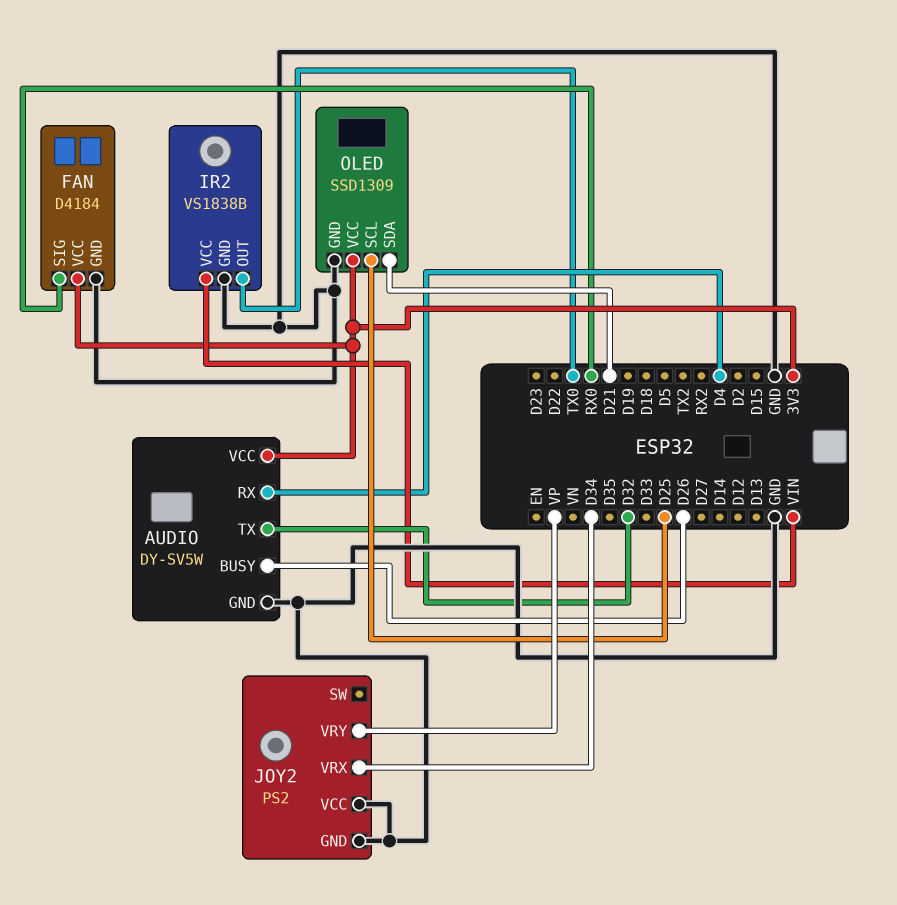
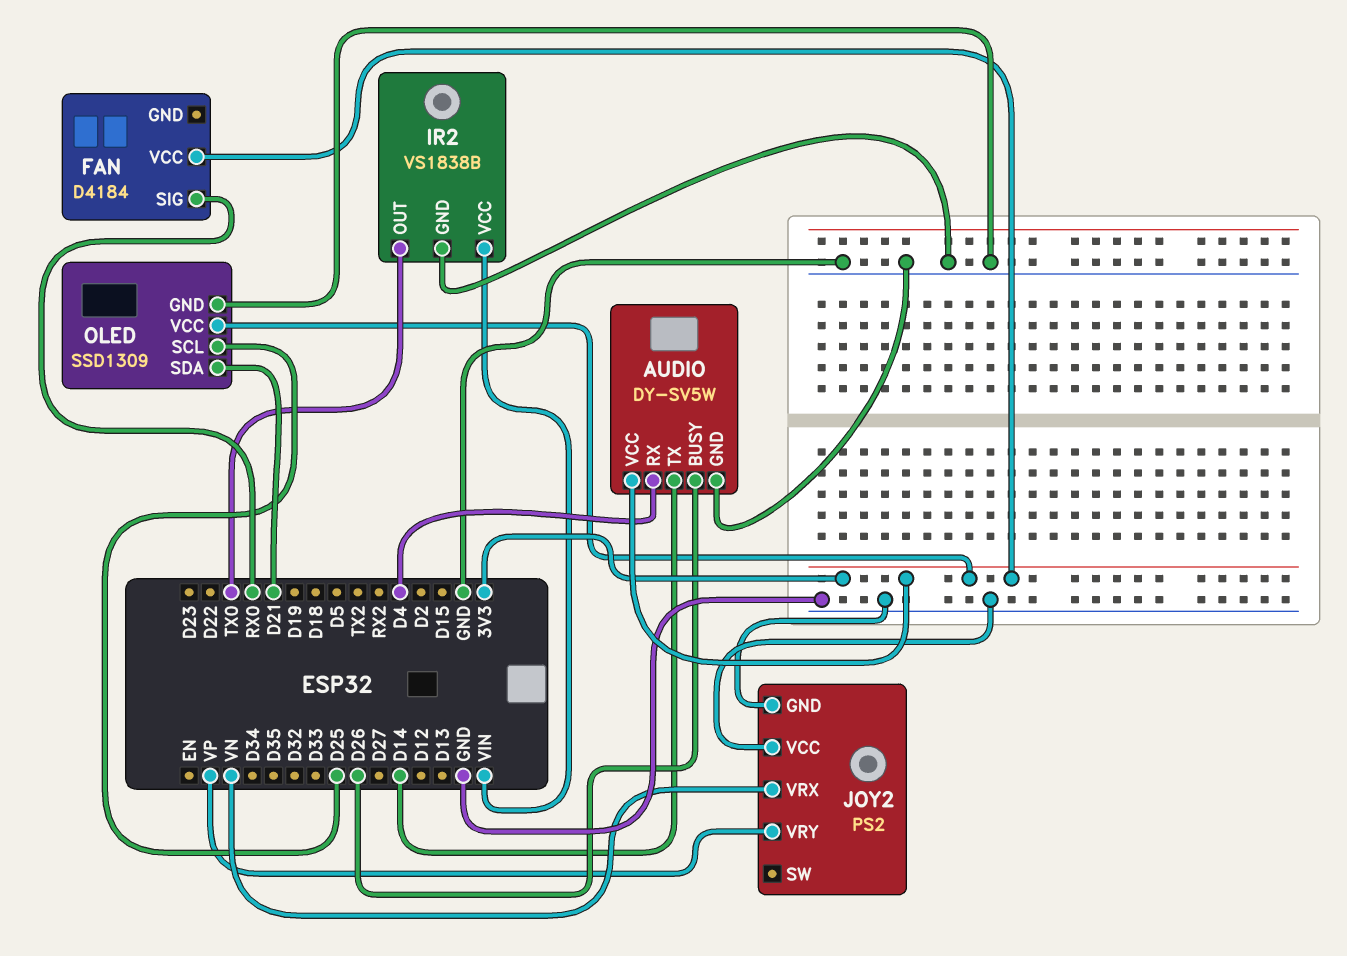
AUDIO pin TX: D32 -> D14
FAN pin GND: GND -> none
JOY2 pin VRX: D34 -> VN

